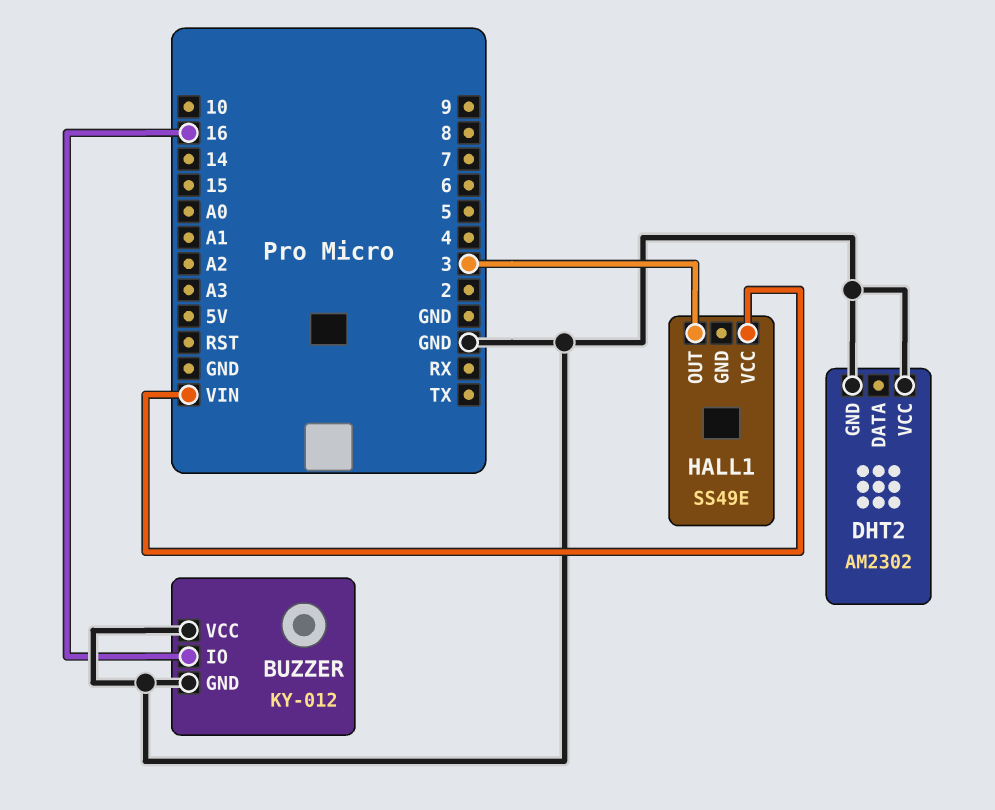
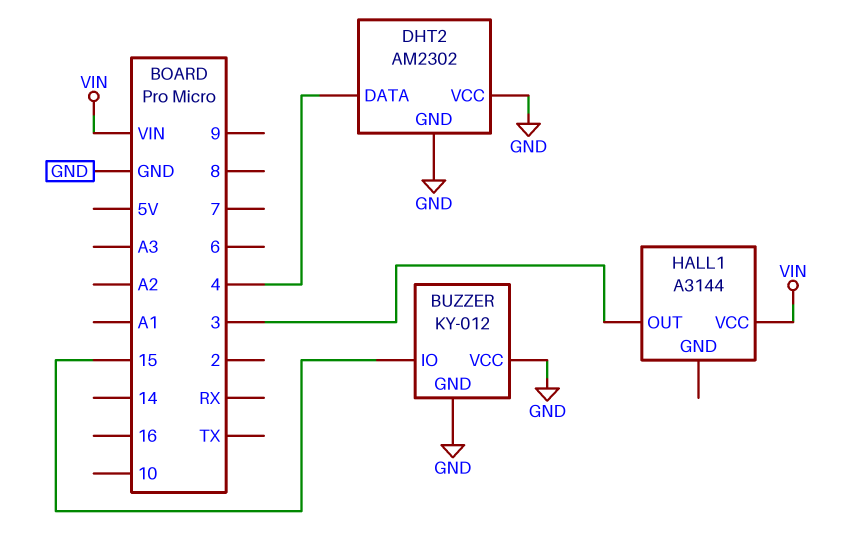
BUZZER pin IO: 16 -> 15
DHT2 pin DATA: none -> 4
HALL1: SS49E -> A3144

